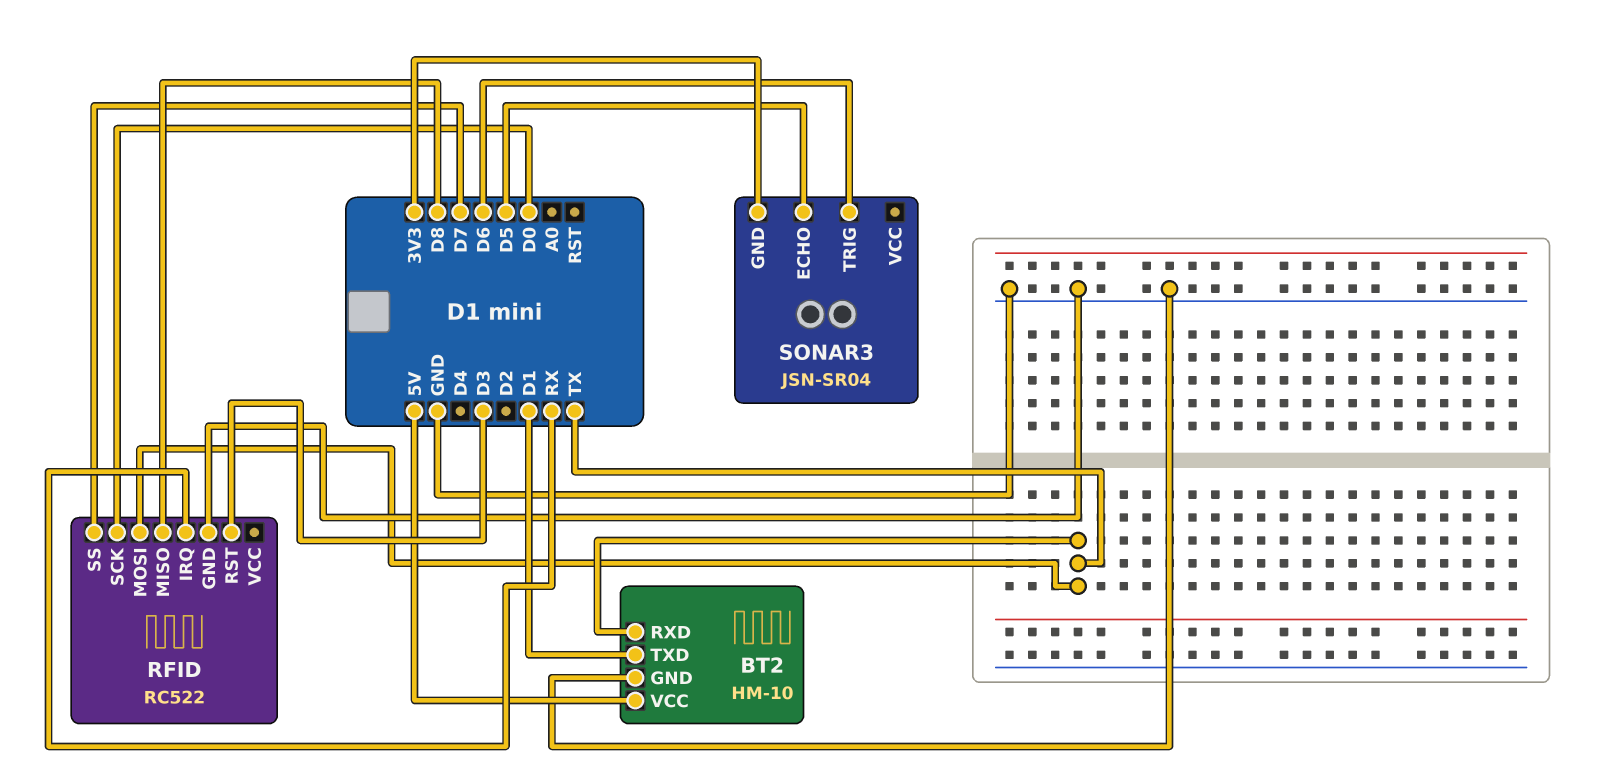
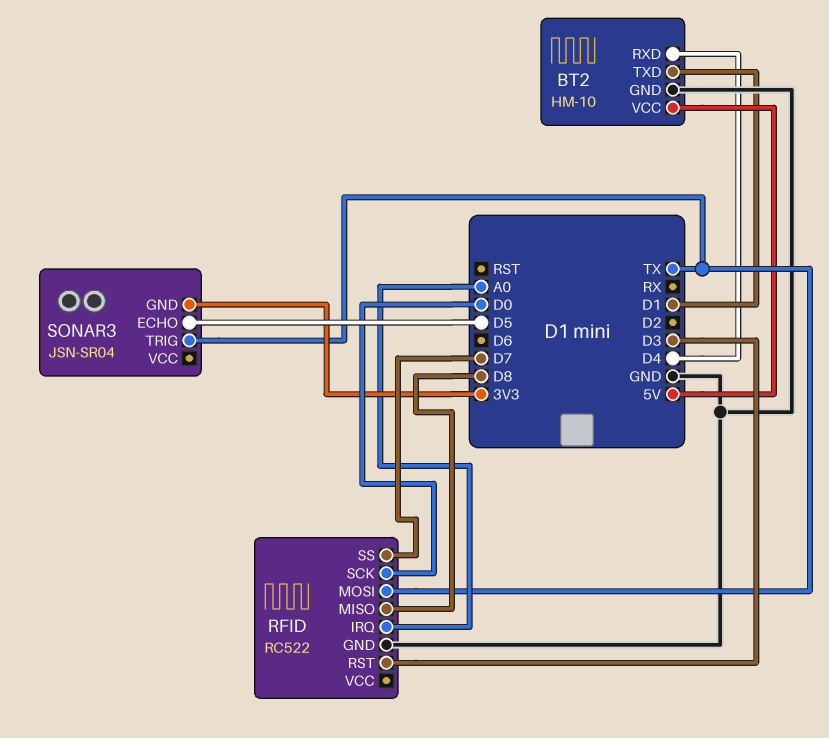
BT2 pin RXD: TX -> D4
RFID pin IRQ: RX -> A0
SONAR3 pin TRIG: D6 -> TX

